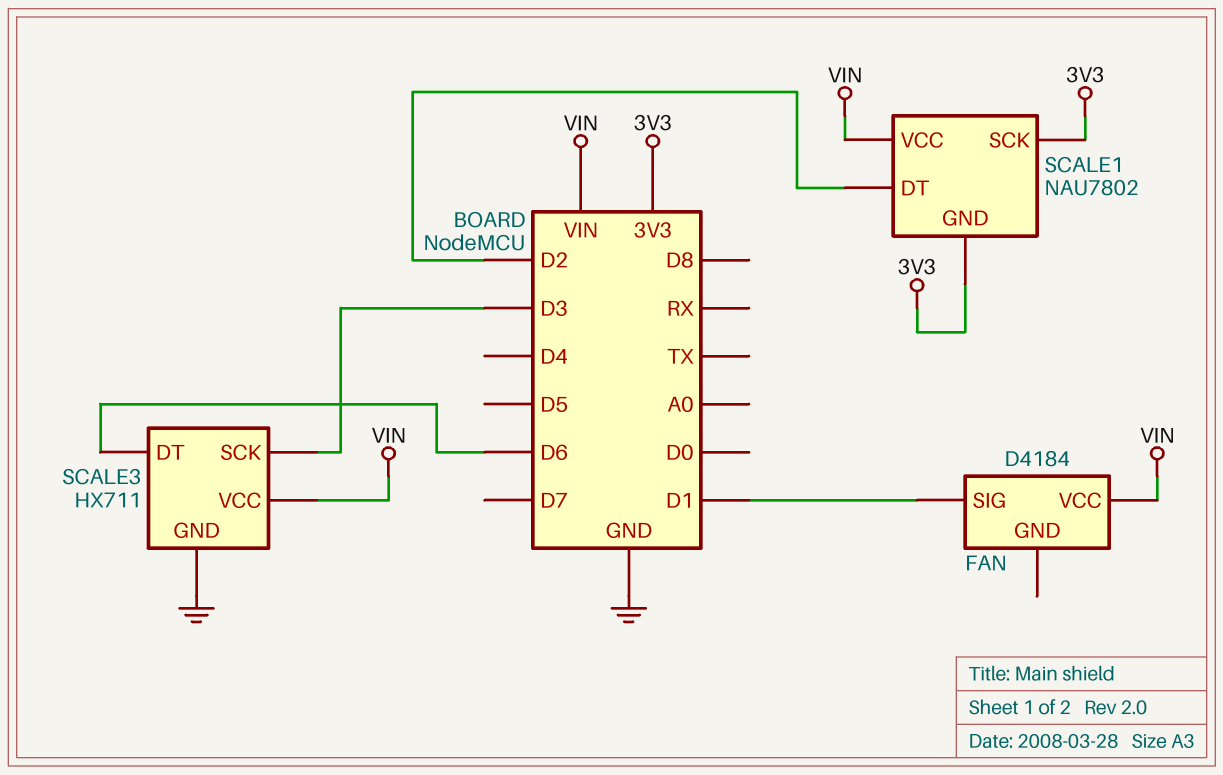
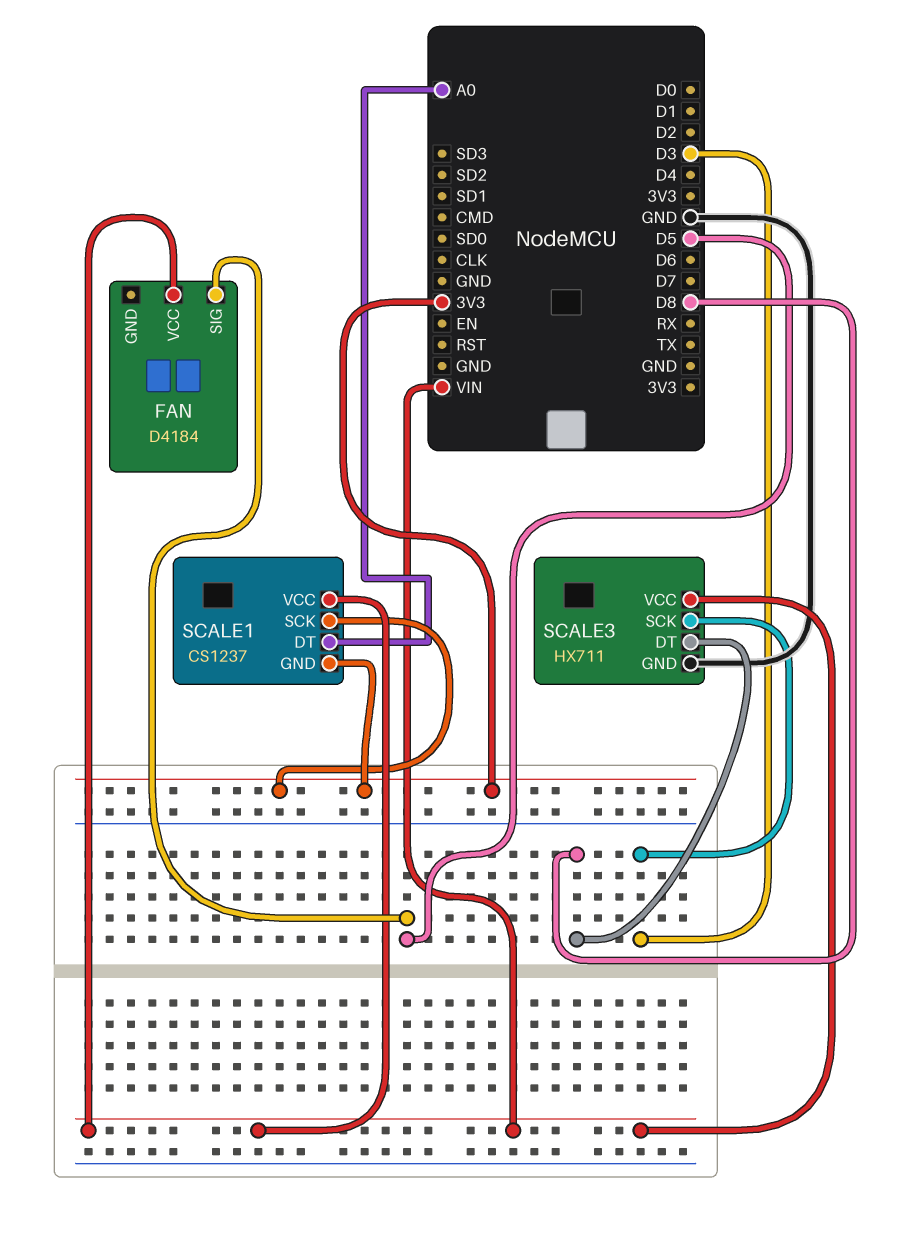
FAN pin SIG: D1 -> D5
SCALE1: NAU7802 -> CS1237
SCALE1 pin DT: D2 -> A0
SCALE3 pin DT: D6 -> D8

